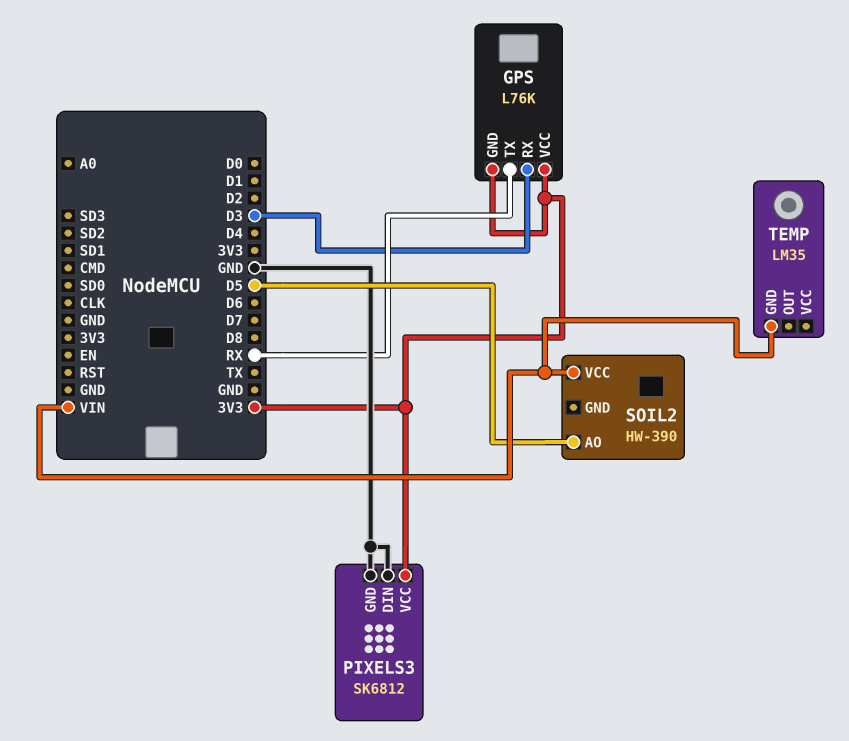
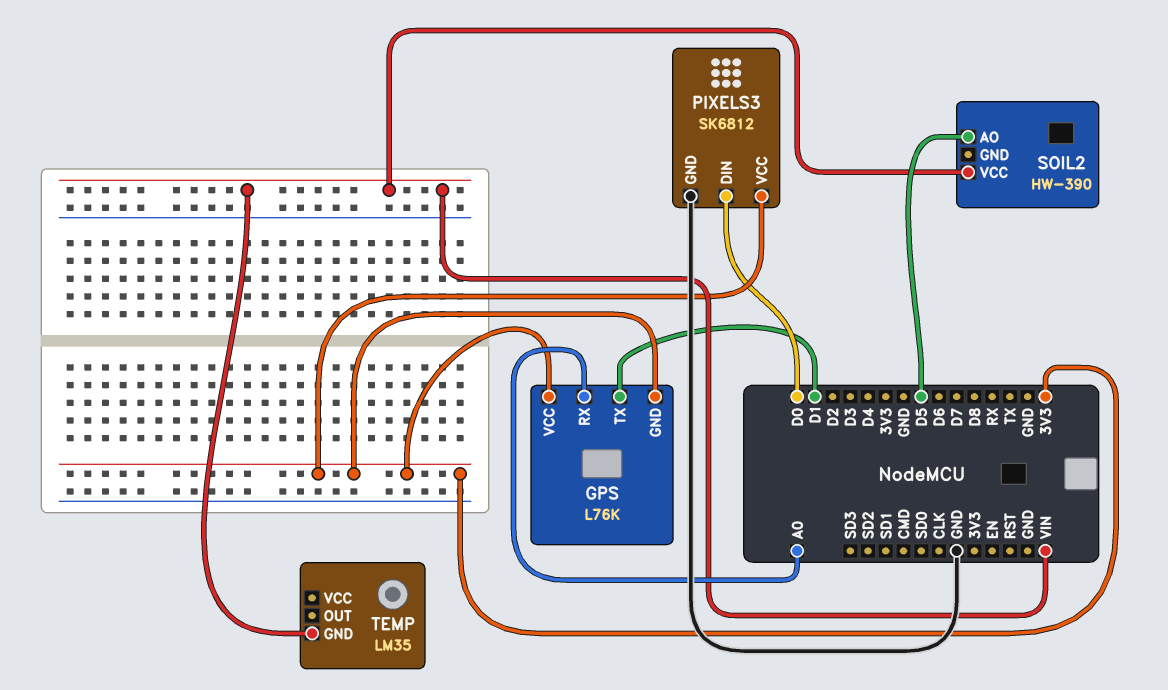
GPS pin RX: D3 -> A0
GPS pin TX: RX -> D1
PIXELS3 pin DIN: GND -> D0

